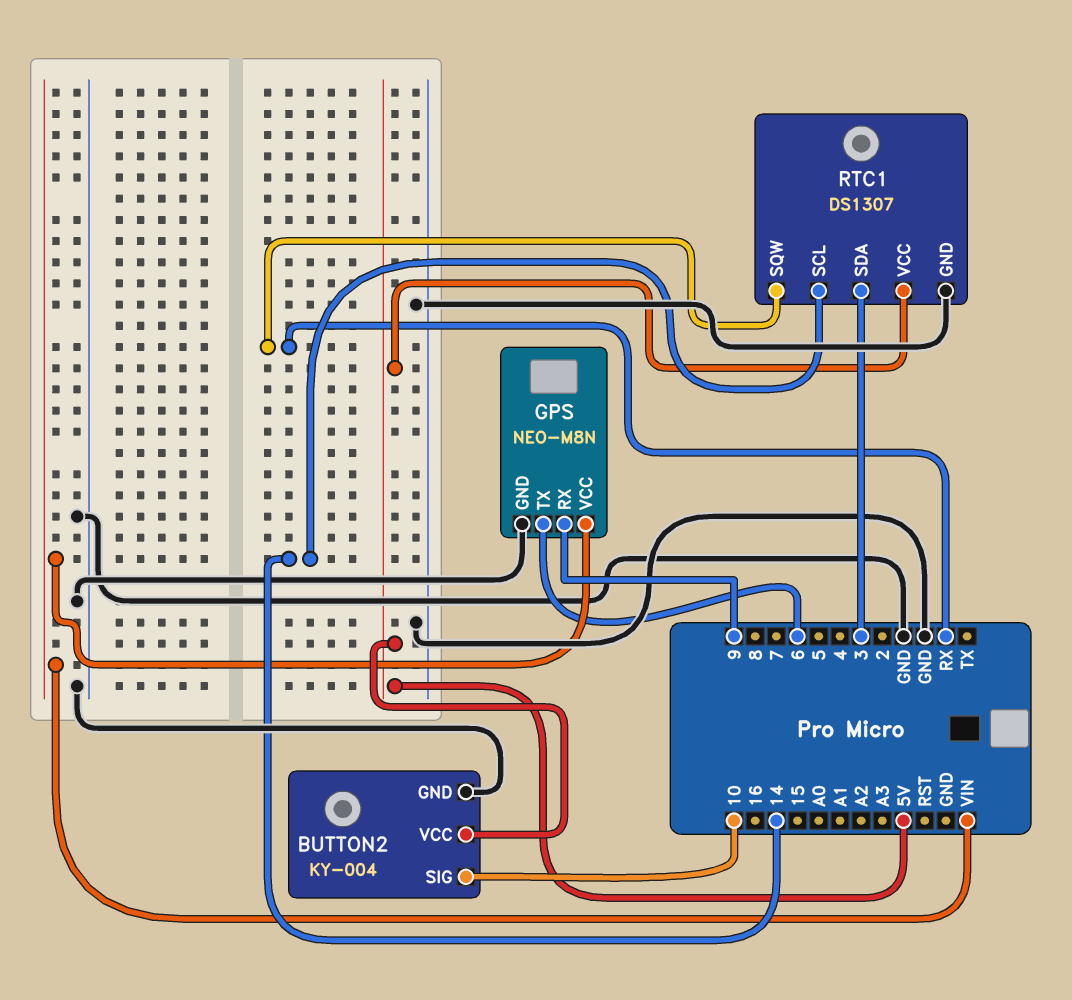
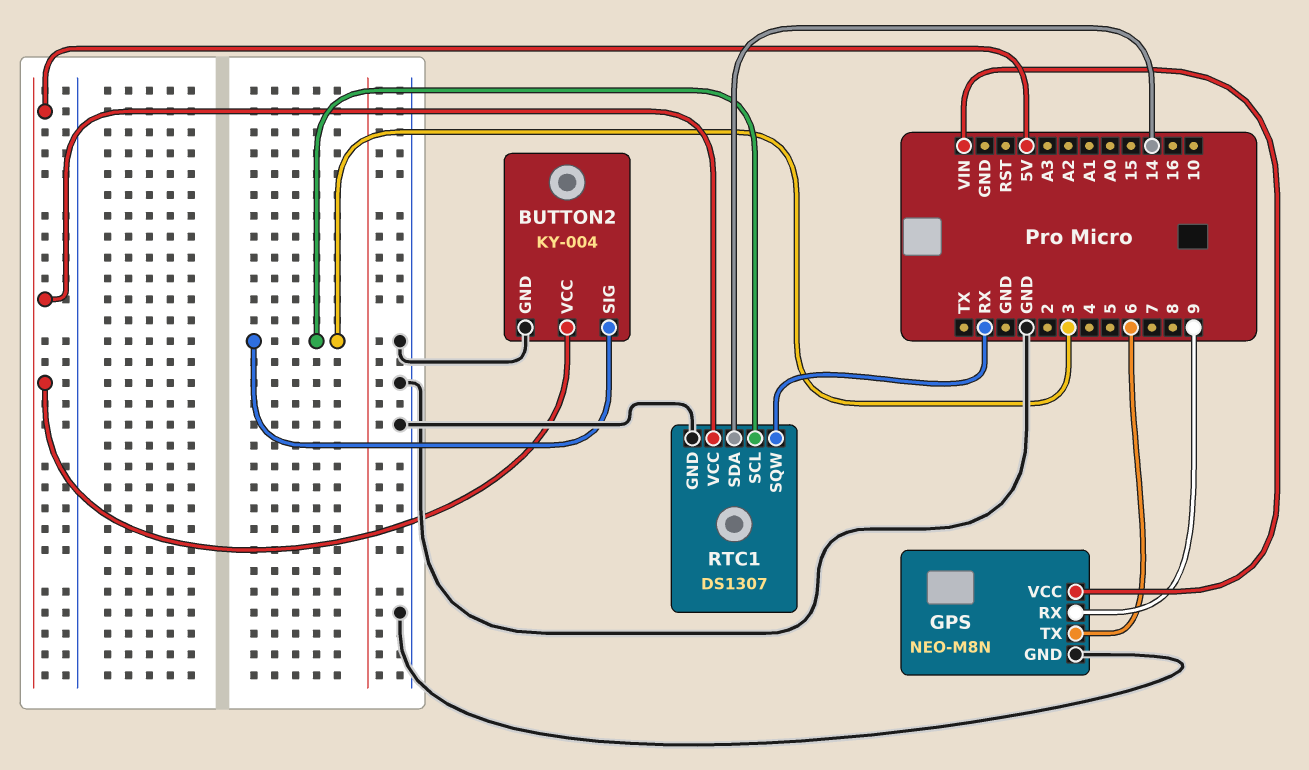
BUTTON2 pin SIG: 10 -> 3
RTC1 pin SCL: 14 -> 3
RTC1 pin SDA: 3 -> 14

